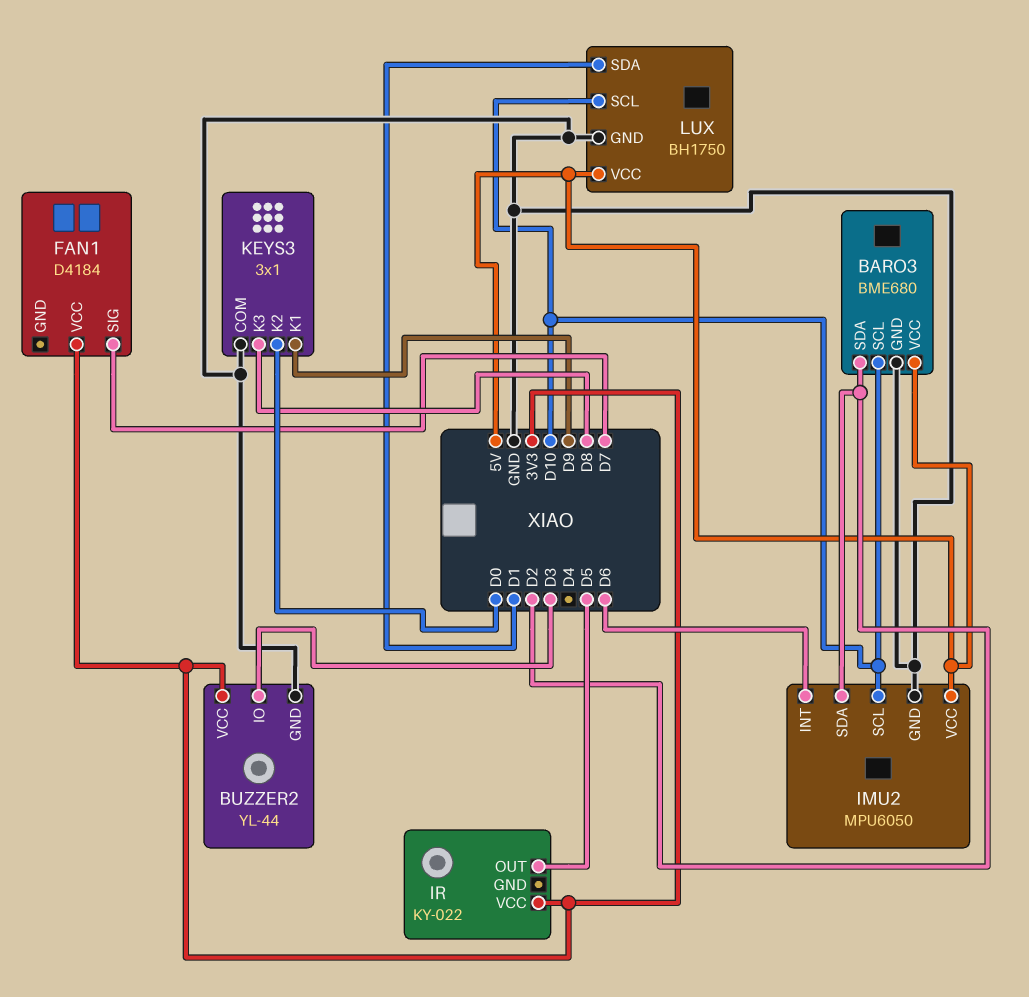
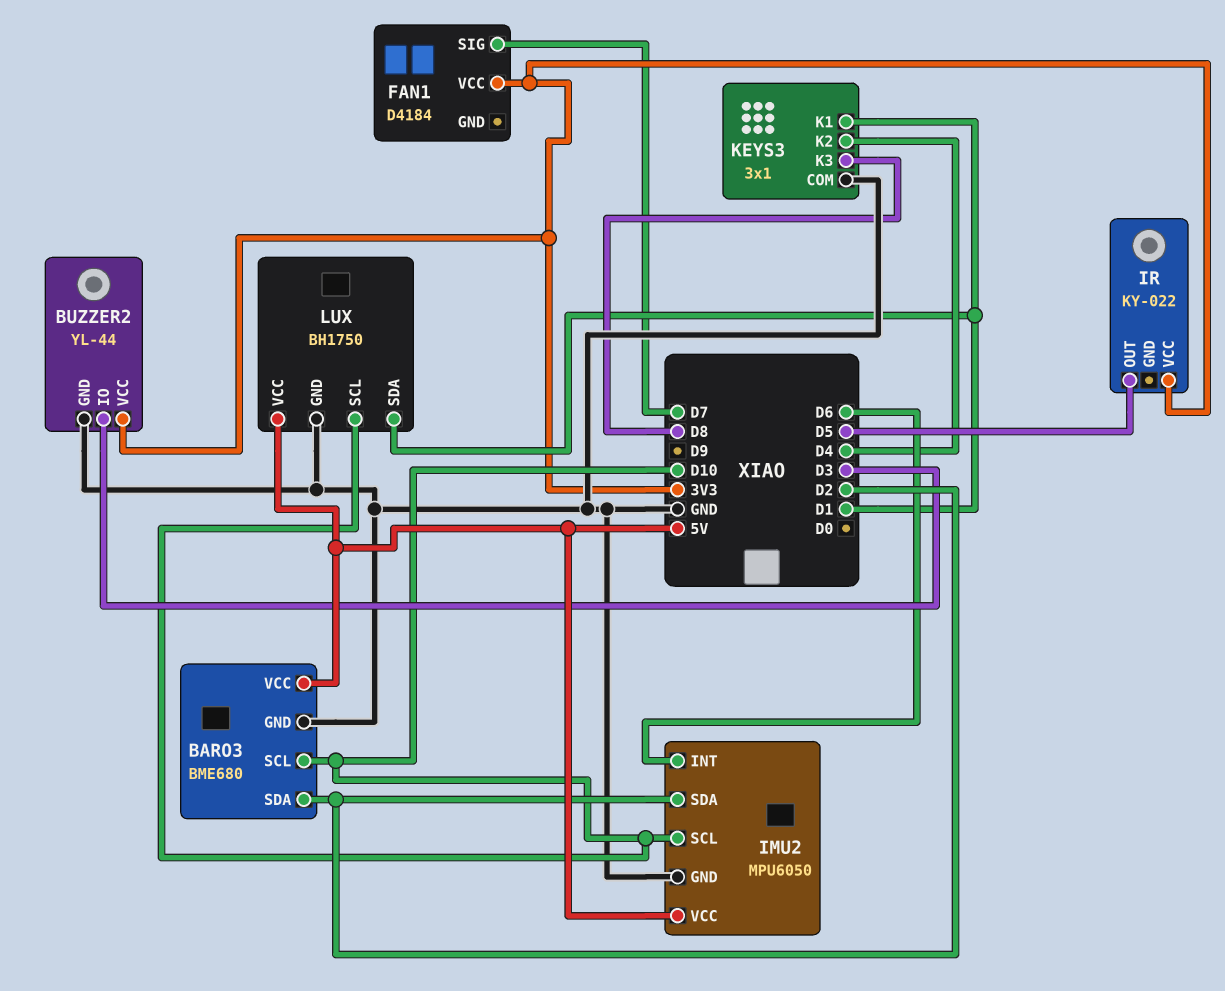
KEYS3 pin K1: D9 -> D1
KEYS3 pin K2: D0 -> D4

